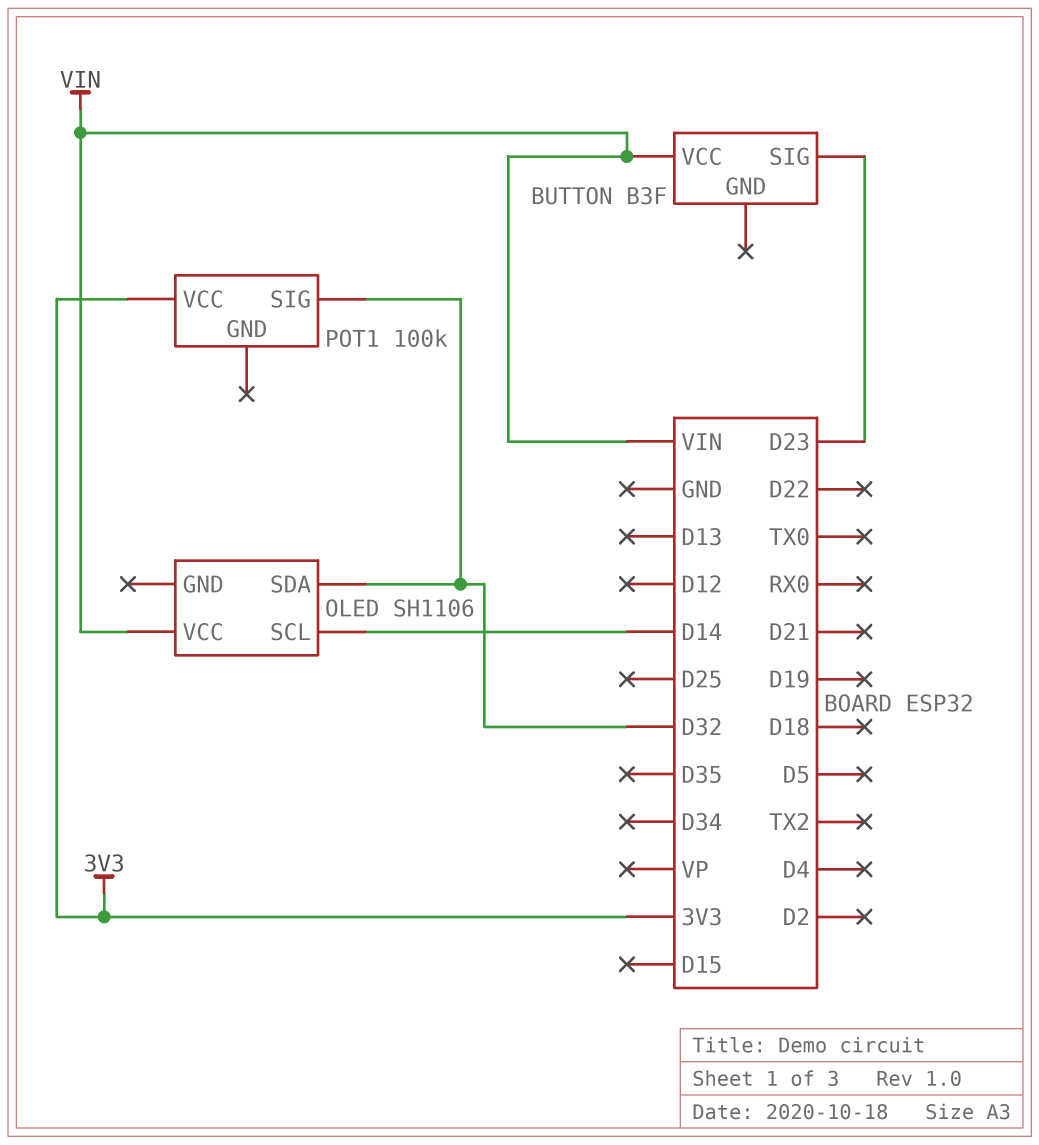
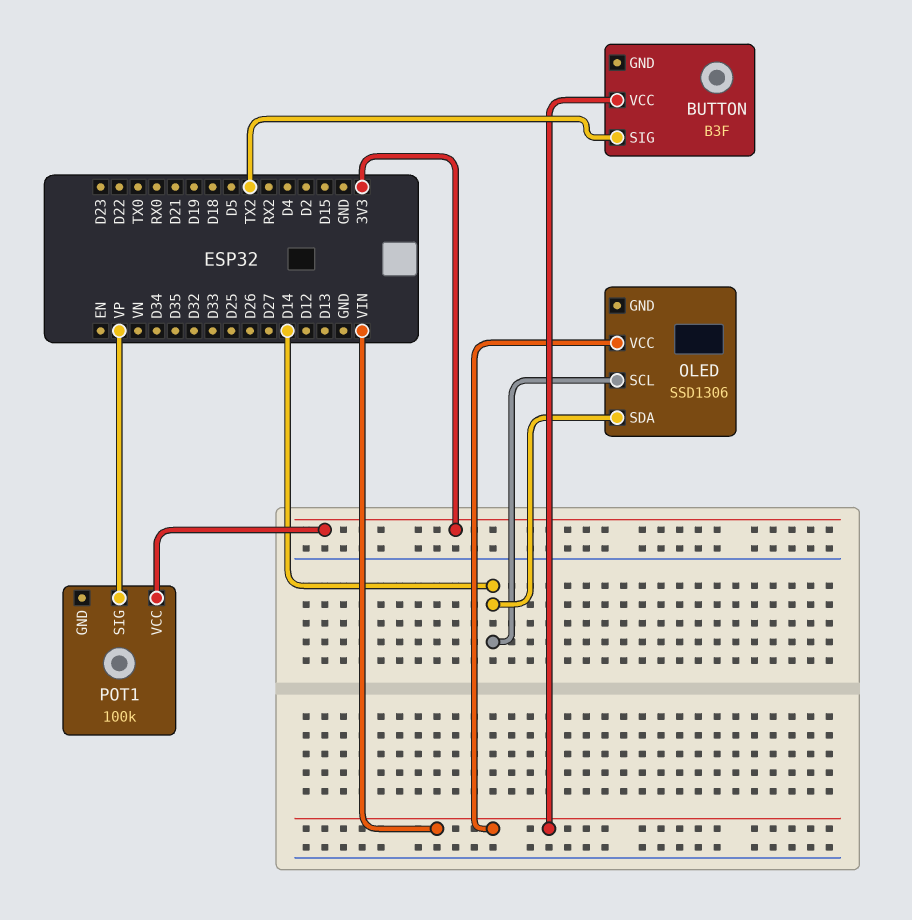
BUTTON pin SIG: D23 -> TX2
OLED: SH1106 -> SSD1306
OLED pin SDA: D32 -> D14
POT1 pin SIG: D32 -> VP

